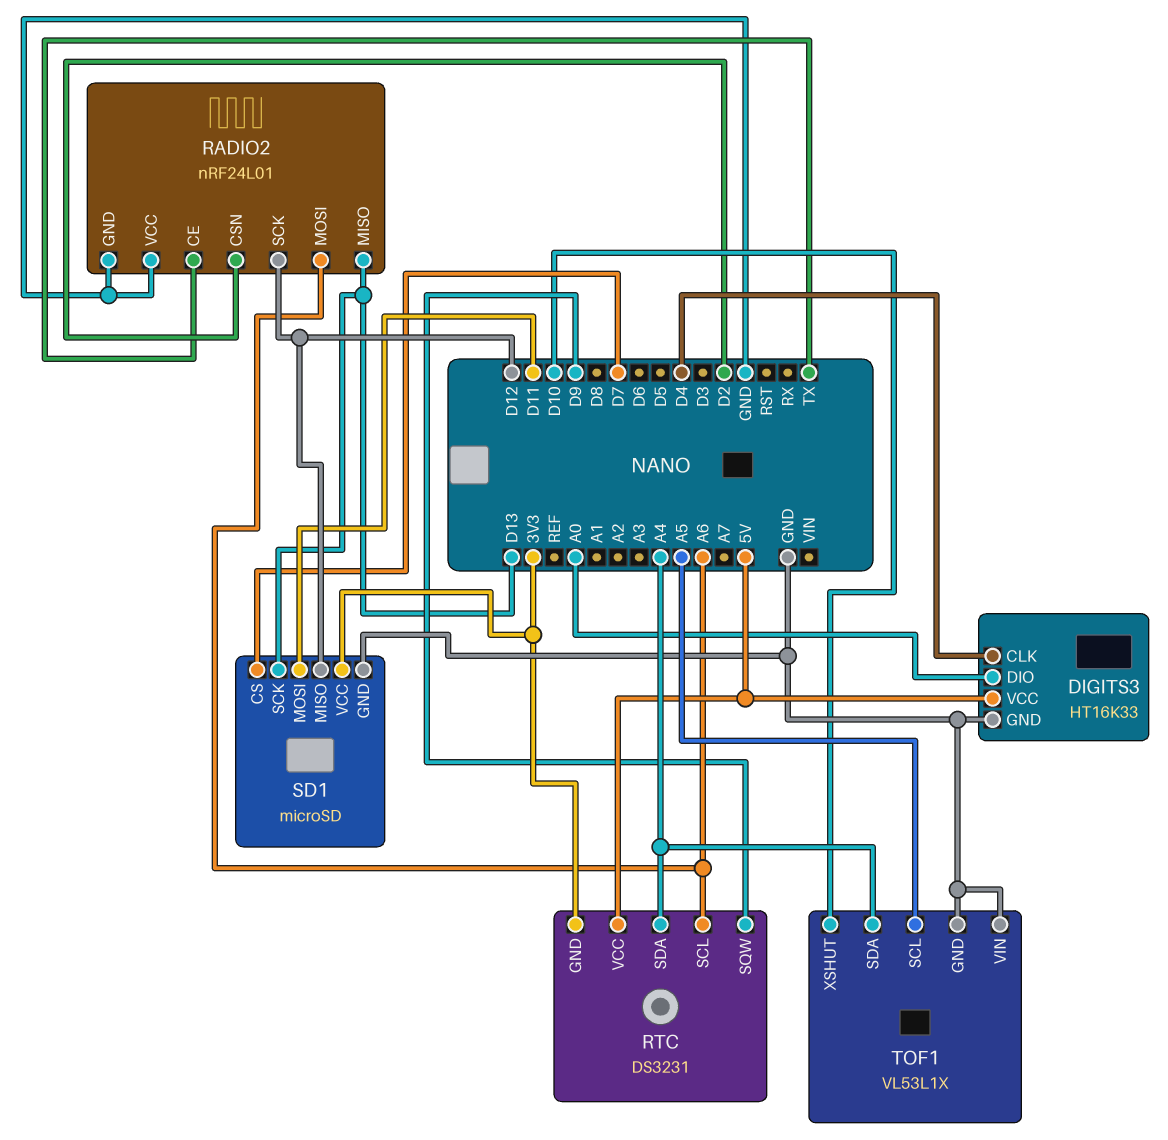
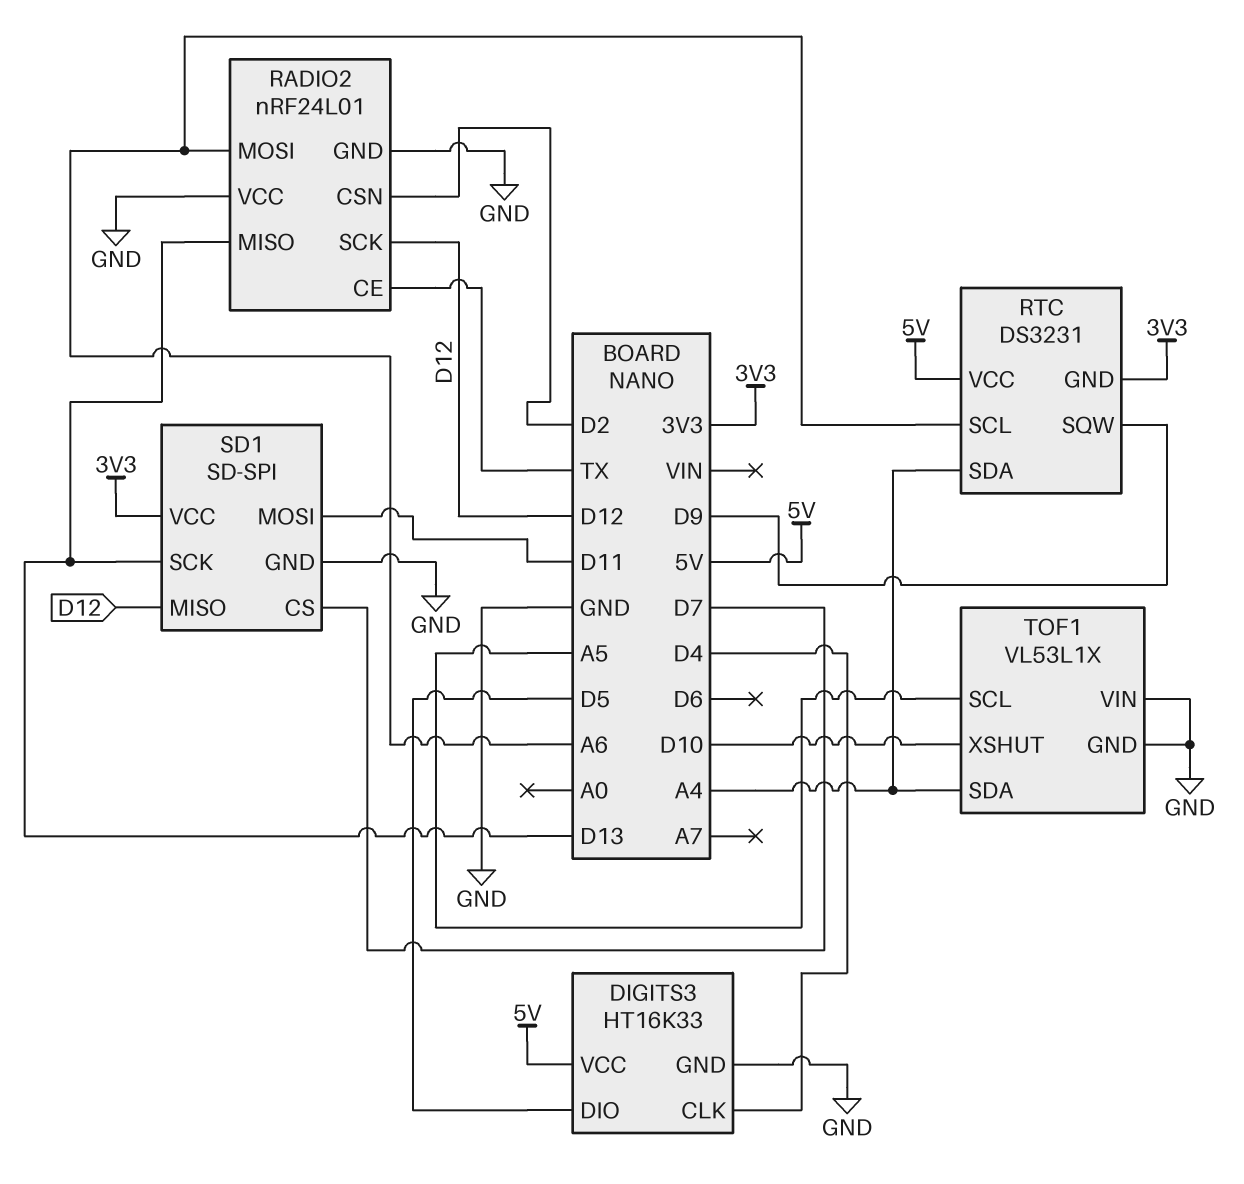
DIGITS3 pin DIO: A0 -> D5
SD1: microSD -> SD-SPI

